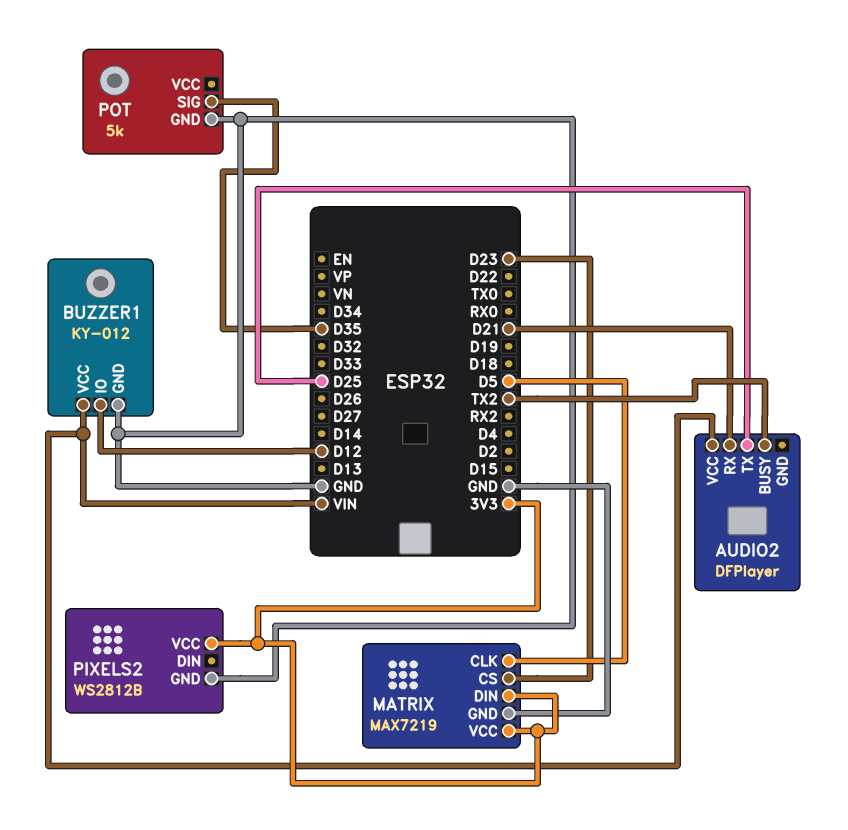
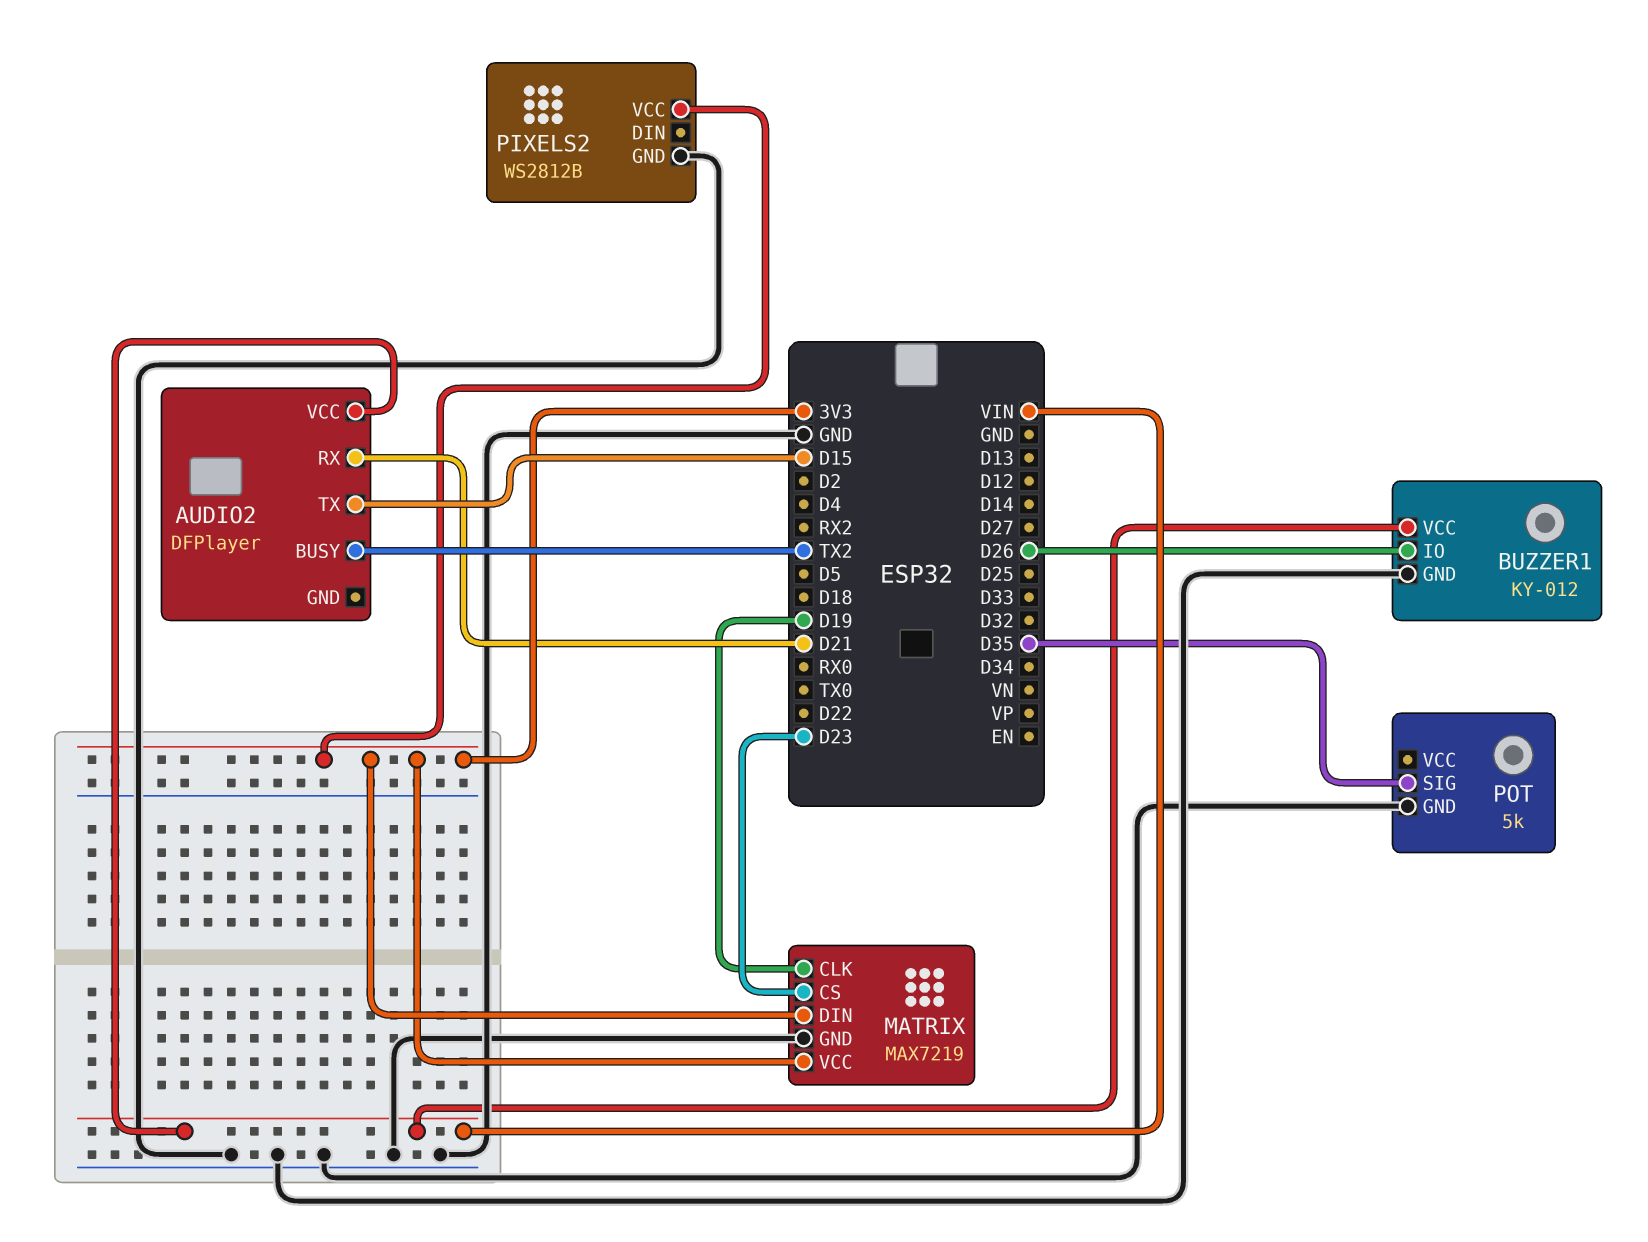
AUDIO2 pin TX: D25 -> D15
BUZZER1 pin IO: D12 -> D26
MATRIX pin CLK: D5 -> D19

